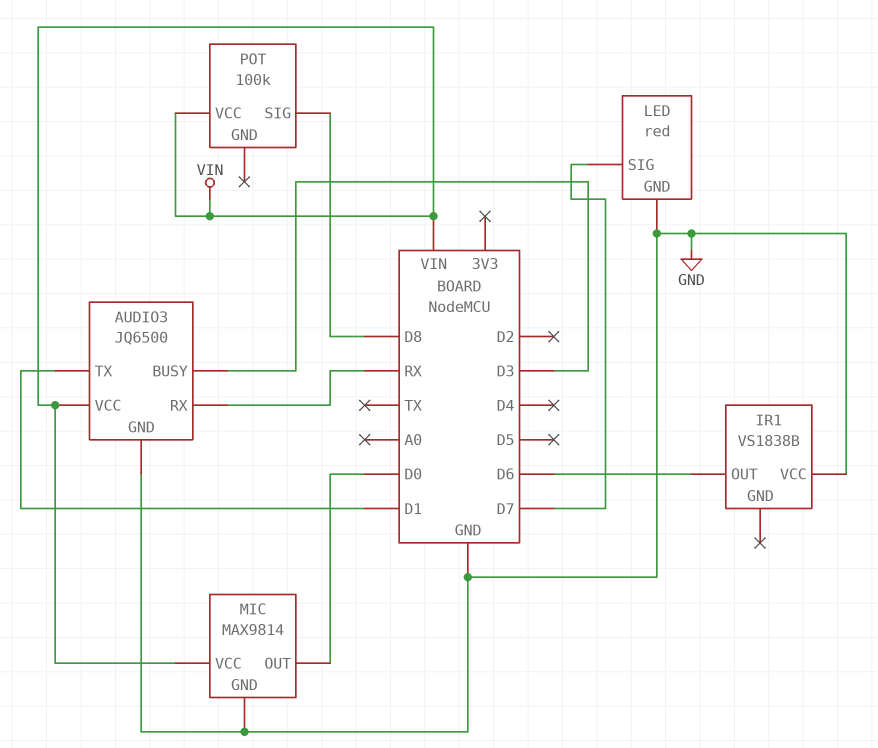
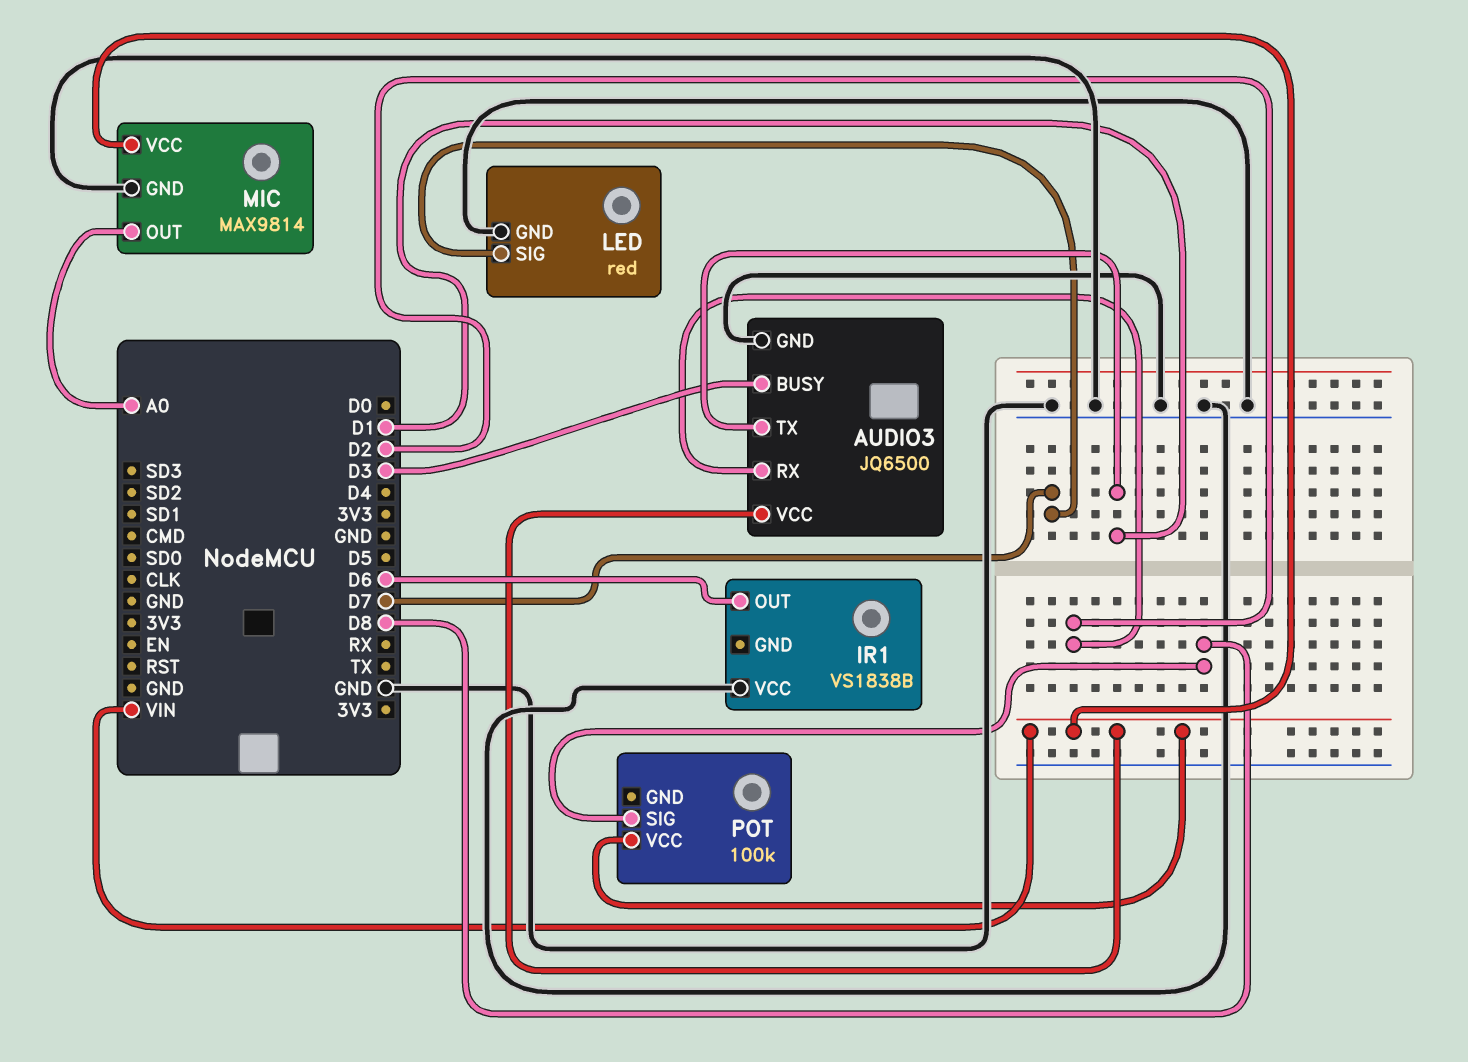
AUDIO3 pin RX: RX -> D2
MIC pin OUT: D0 -> A0

